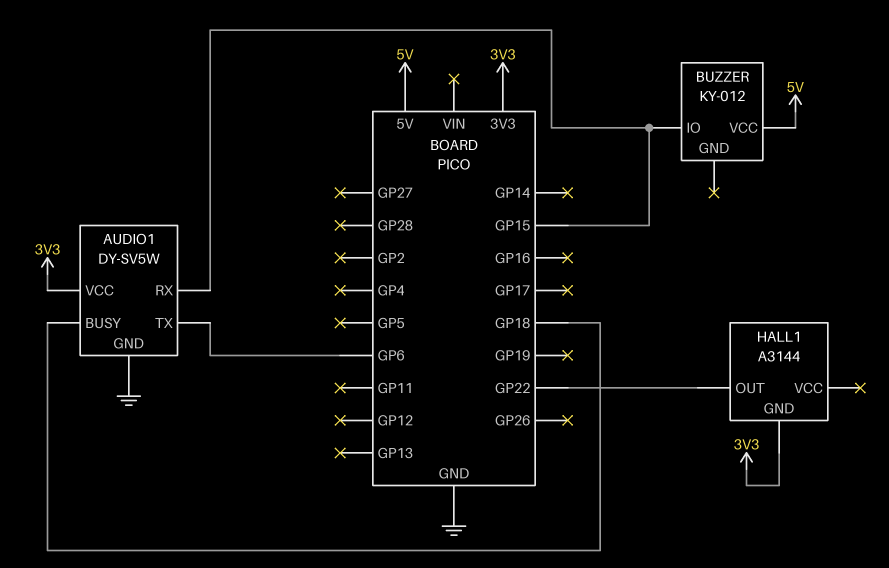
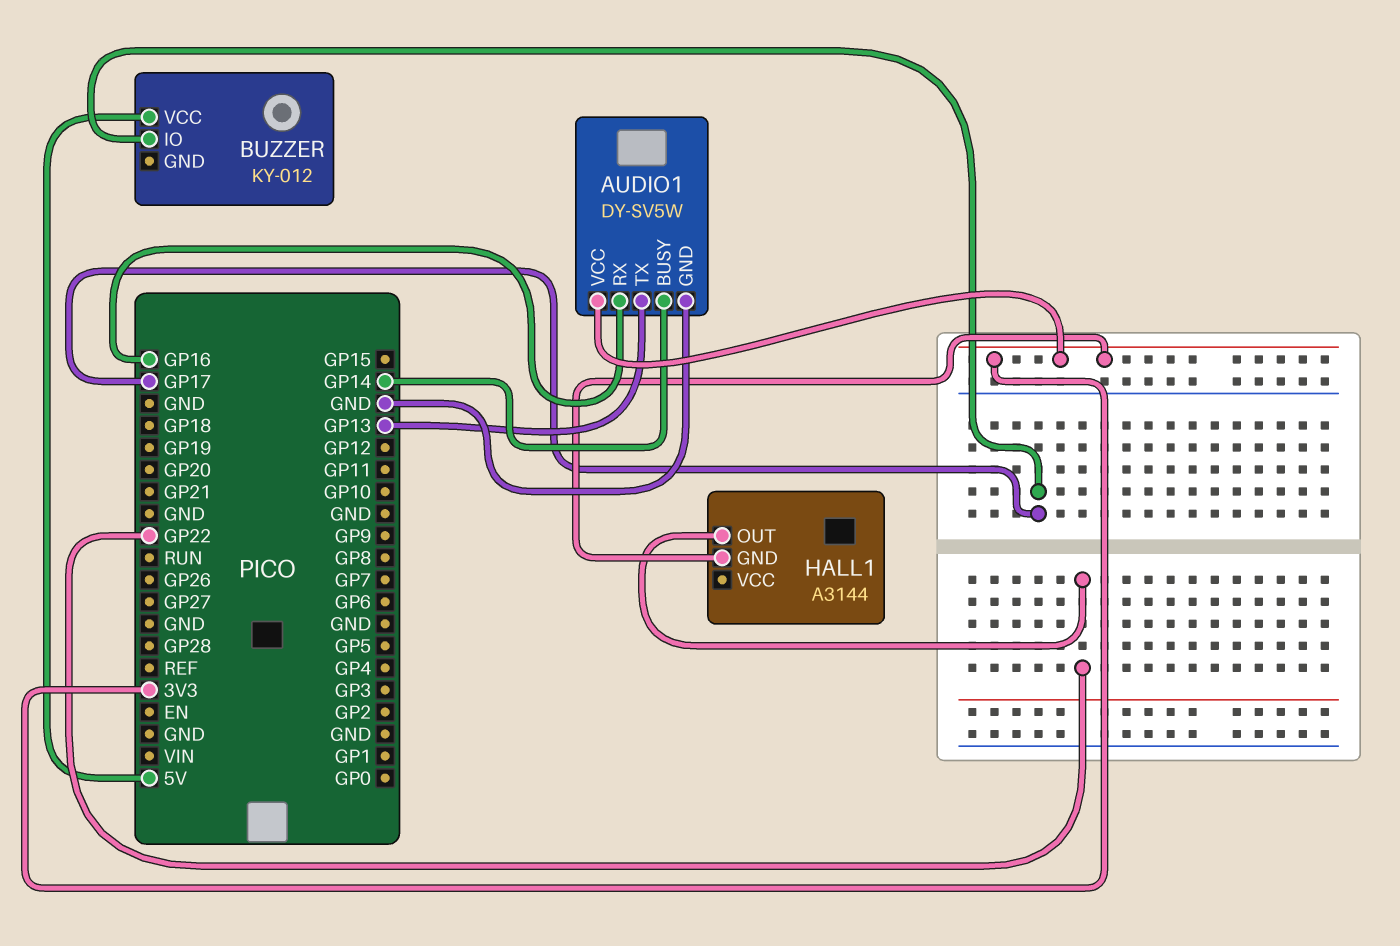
AUDIO1 pin BUSY: GP18 -> GP14
AUDIO1 pin RX: GP15 -> GP16
AUDIO1 pin TX: GP6 -> GP13
BUZZER pin IO: GP15 -> GP17

